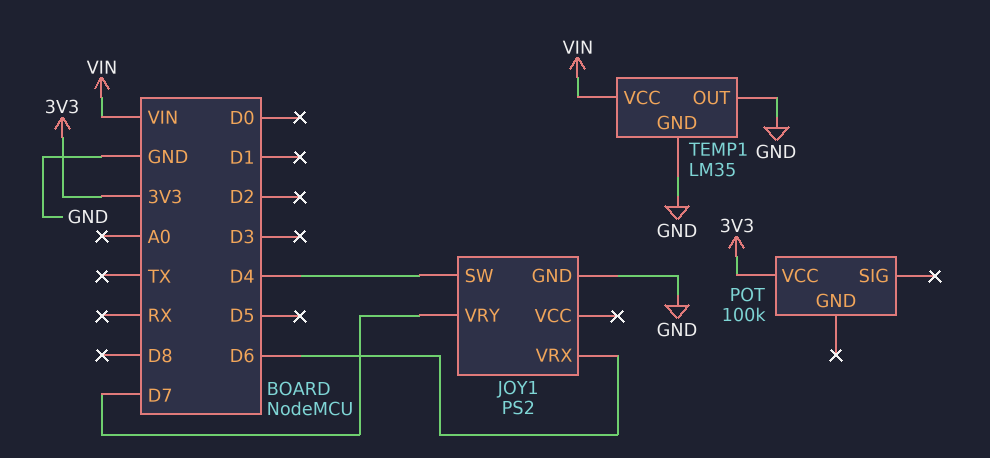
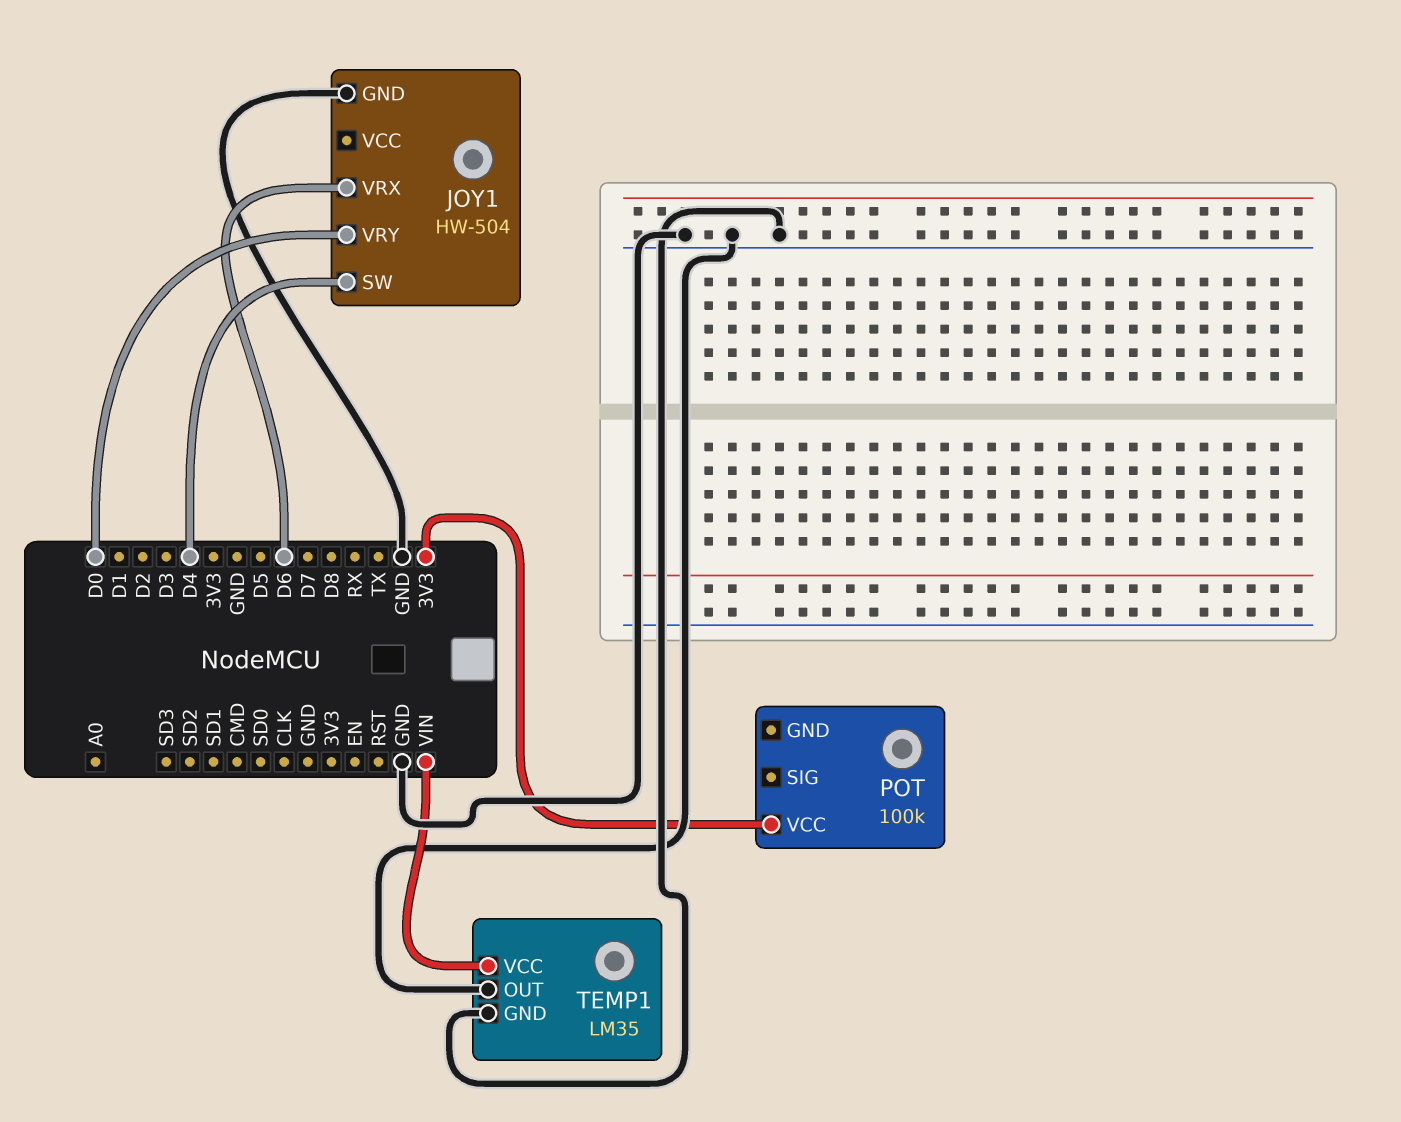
JOY1: PS2 -> HW-504
JOY1 pin VRY: D7 -> D0

